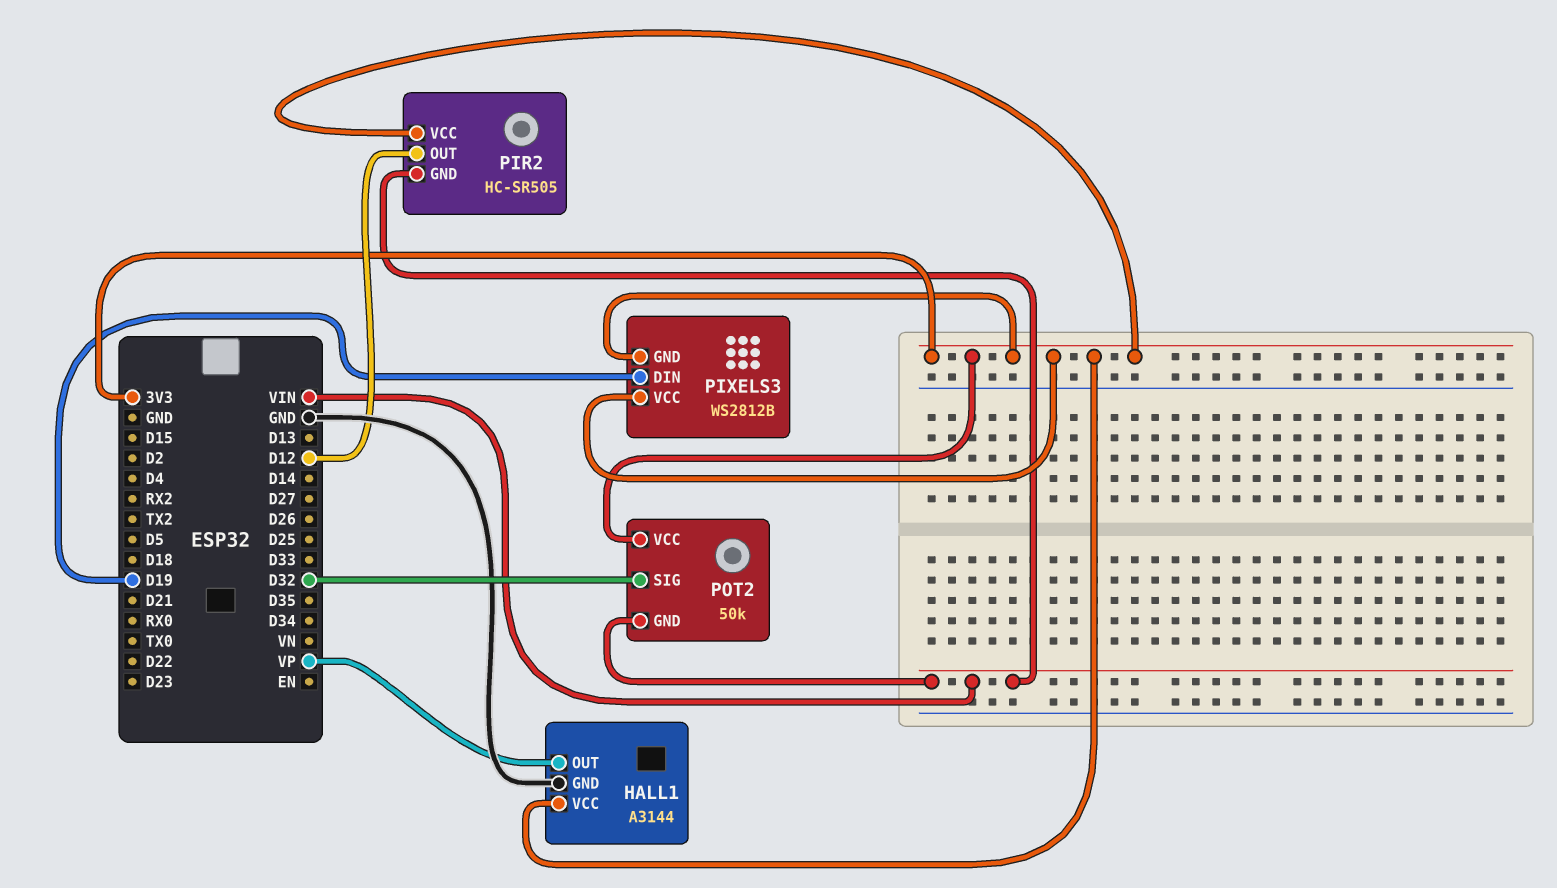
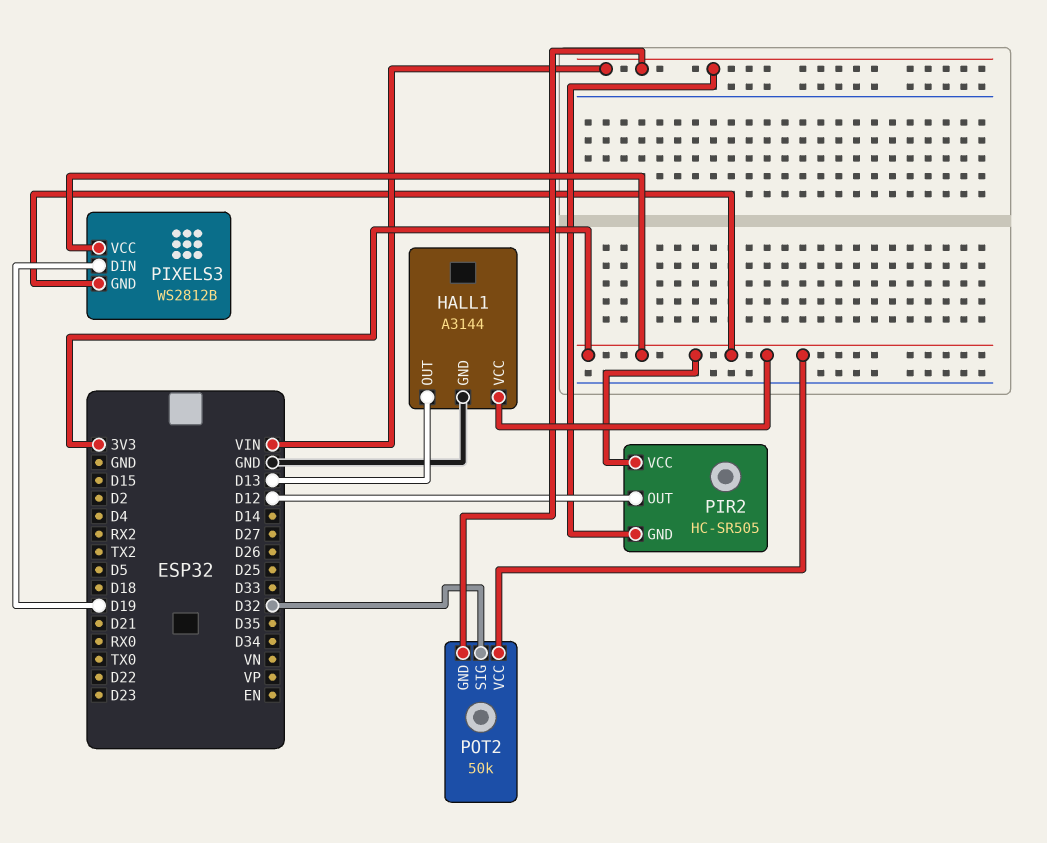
HALL1 pin OUT: VP -> D13

